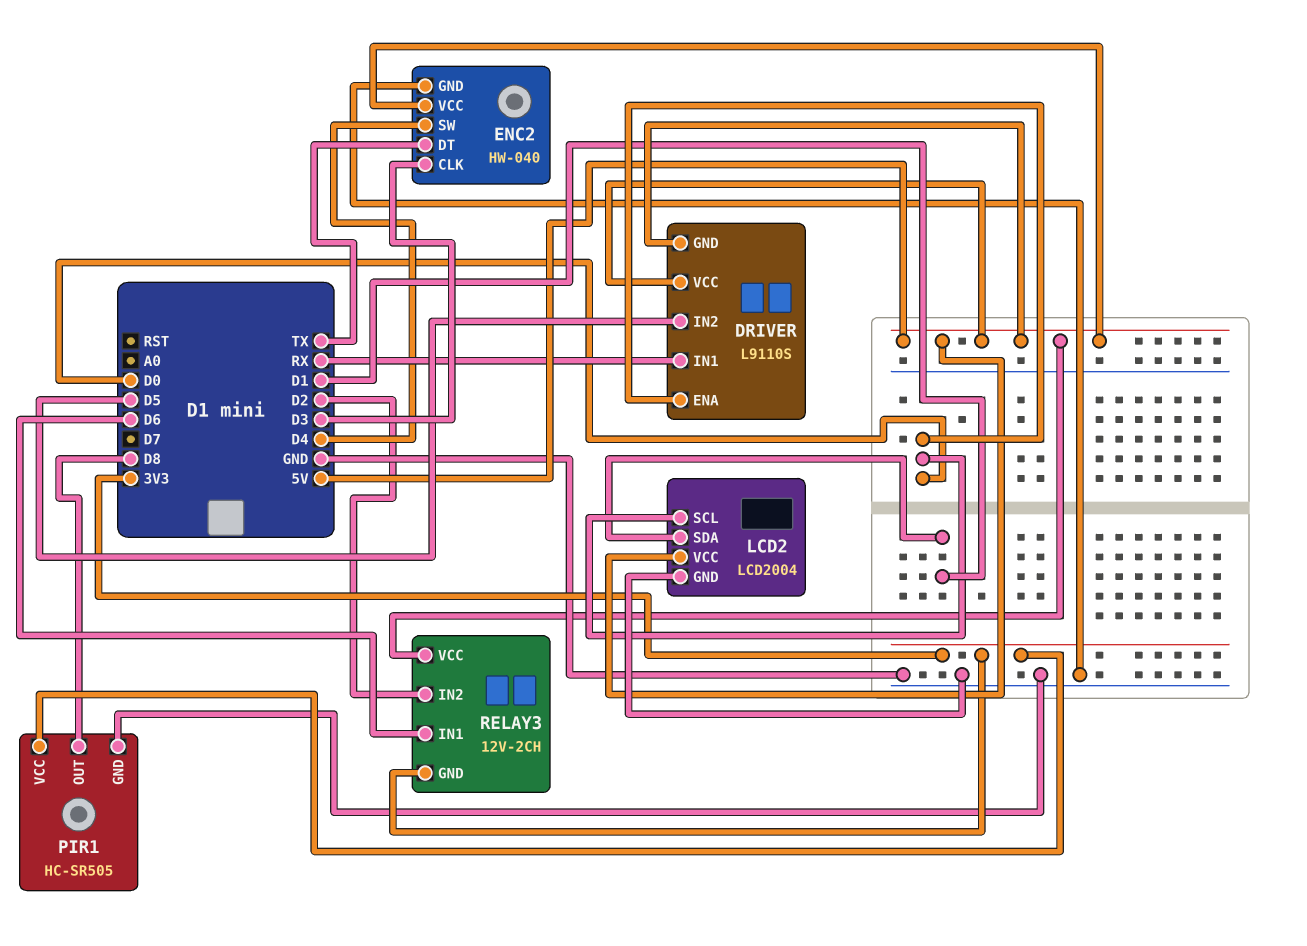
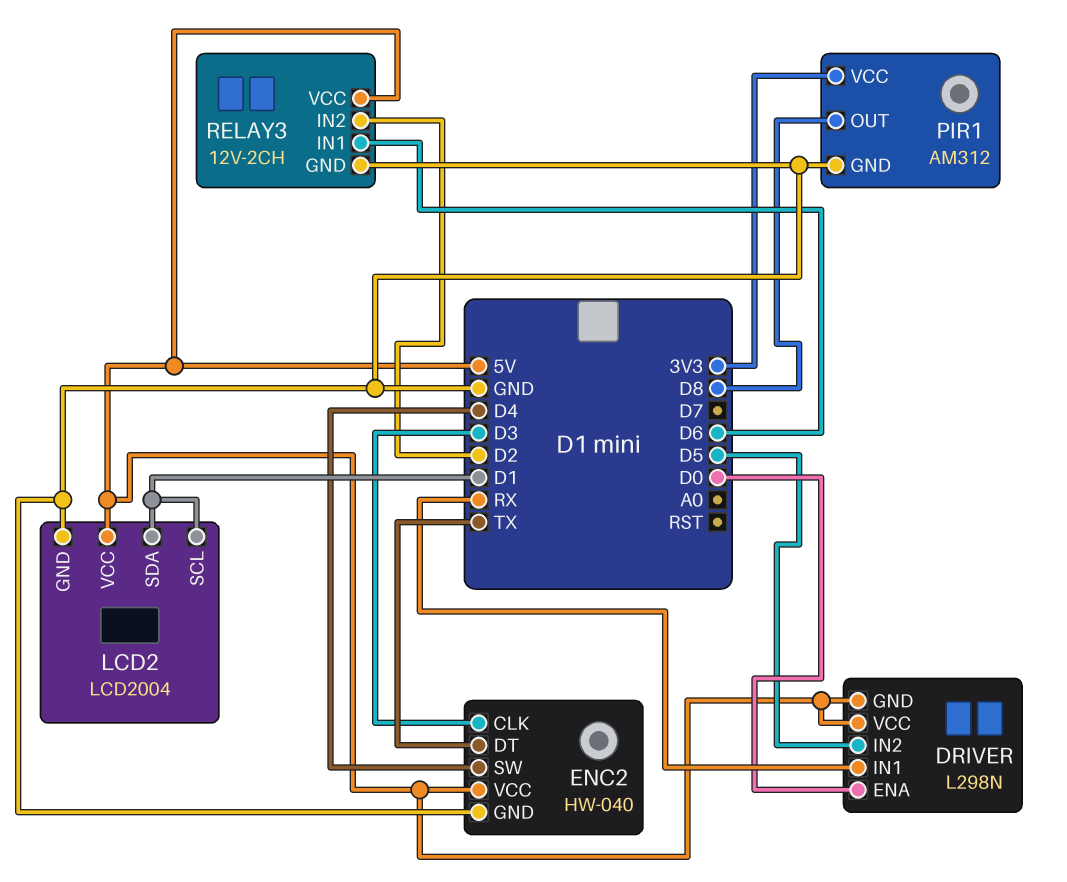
DRIVER: L9110S -> L298N
LCD2 pin SCL: D0 -> D1
PIR1: HC-SR505 -> AM312
RELAY3 pin GND: 3V3 -> GND

